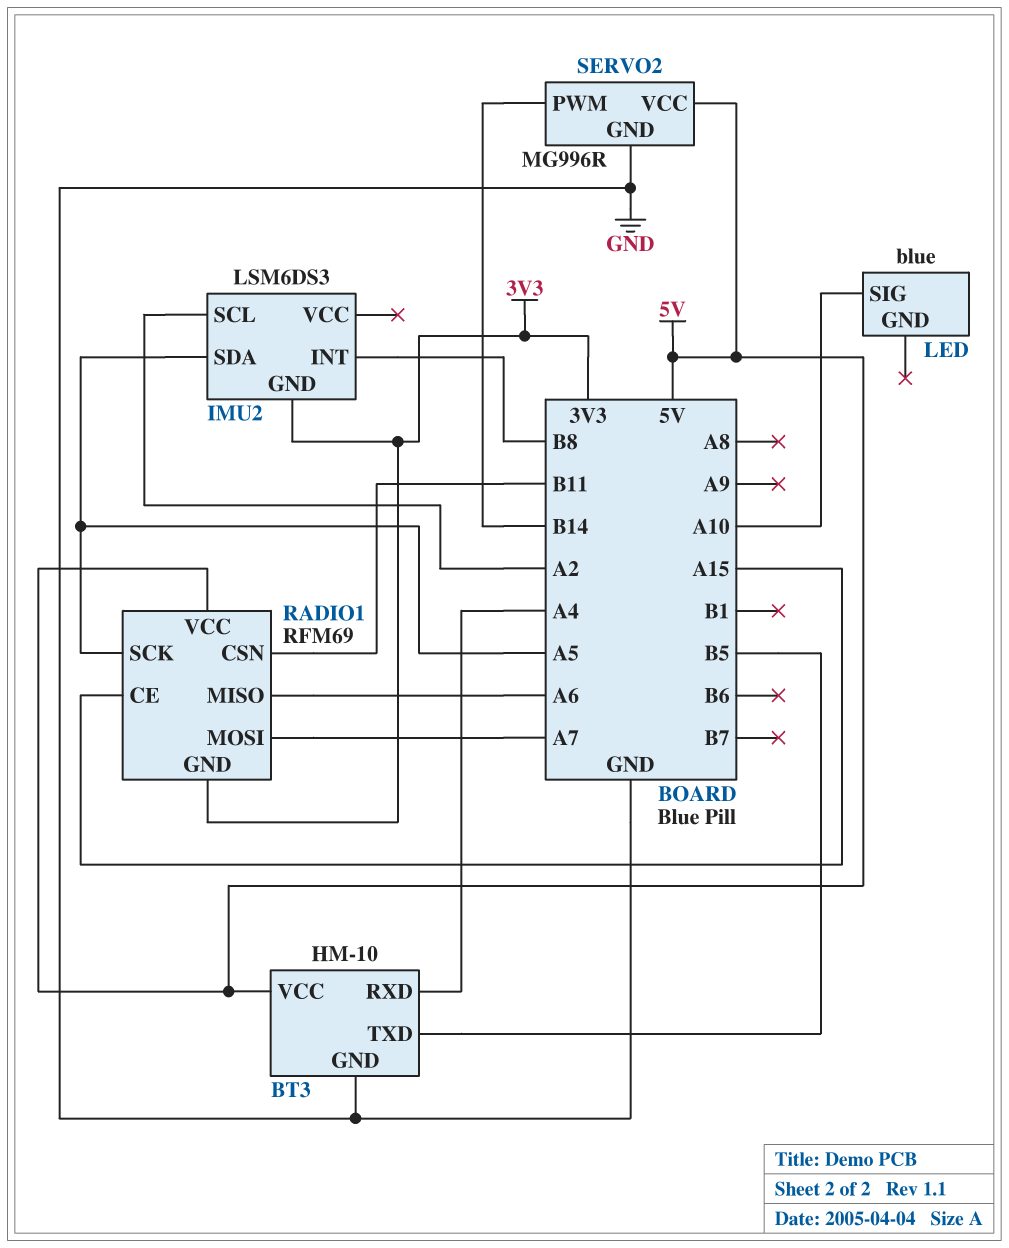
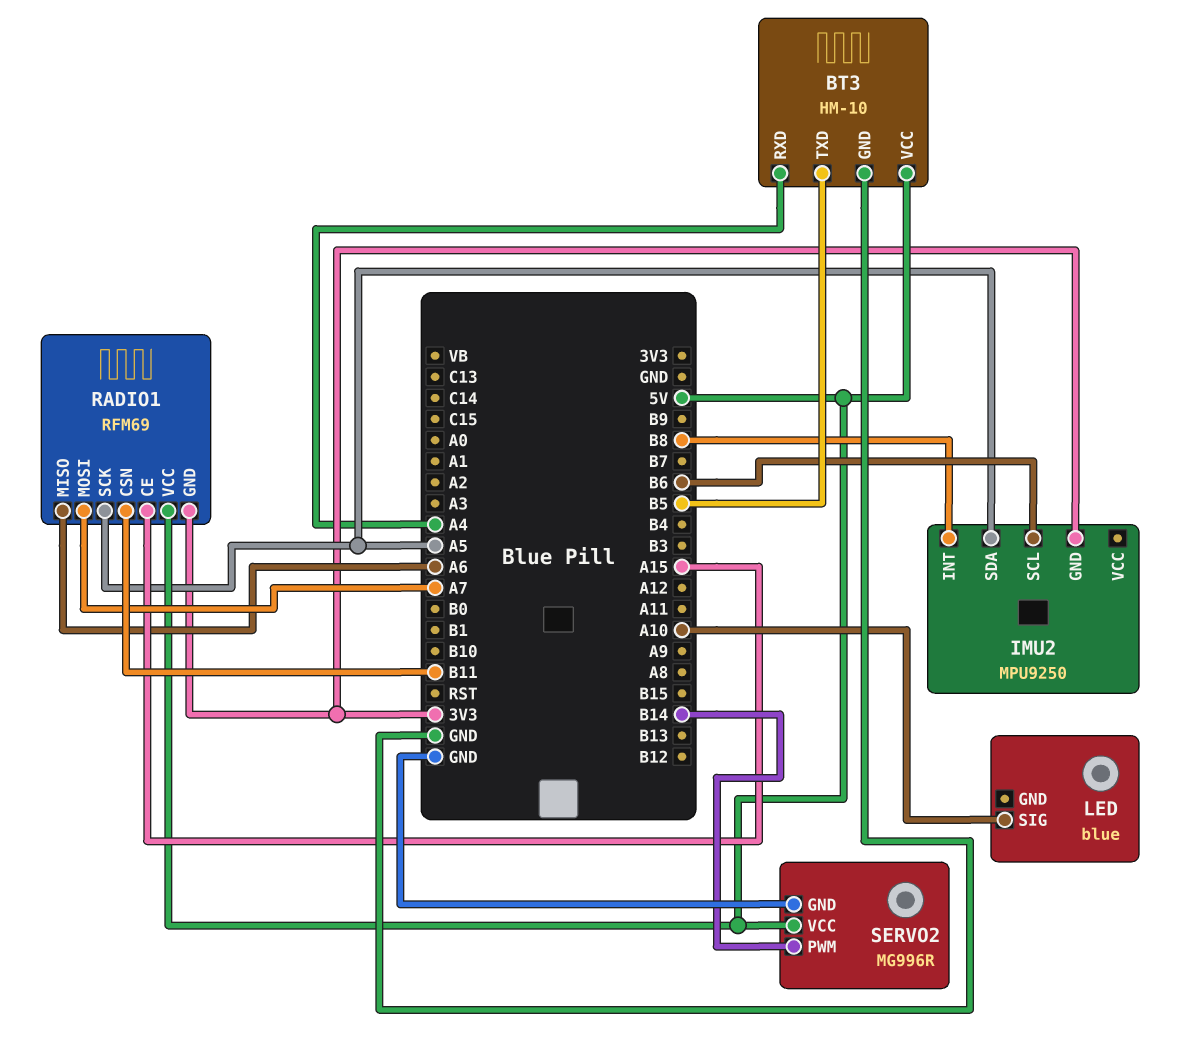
IMU2: LSM6DS3 -> MPU9250
IMU2 pin SCL: A2 -> B6

